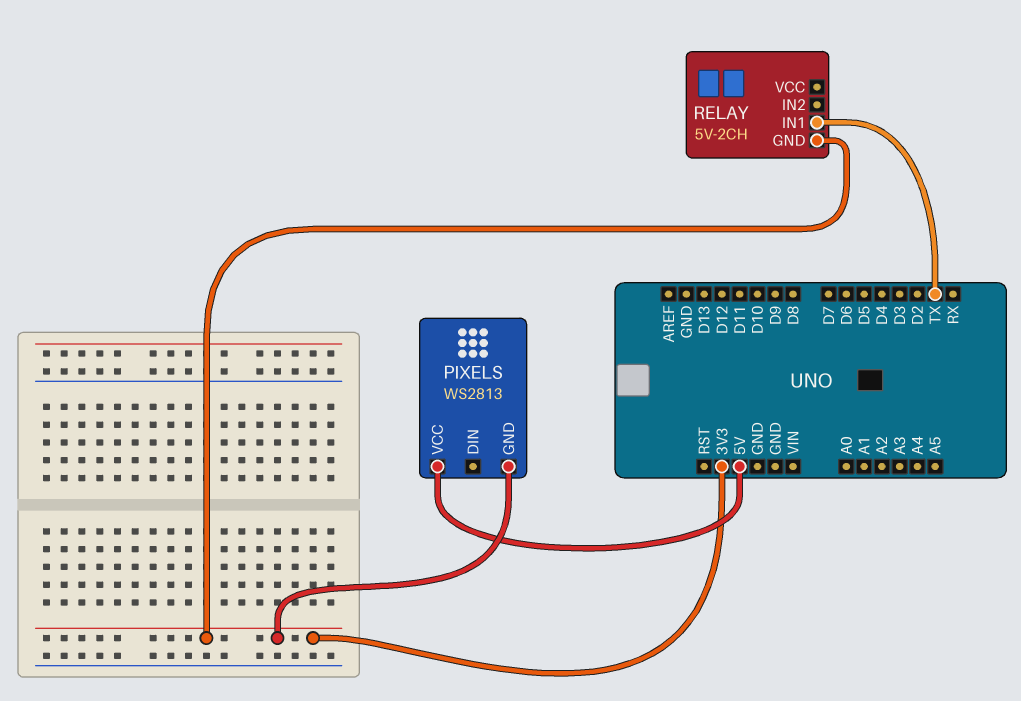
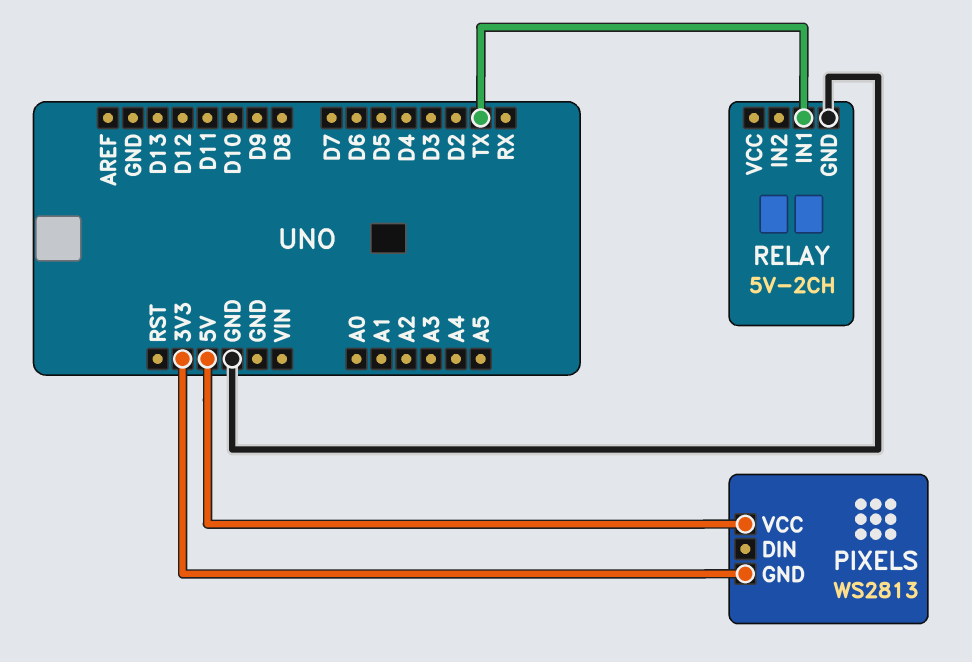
RELAY pin GND: 3V3 -> GND

